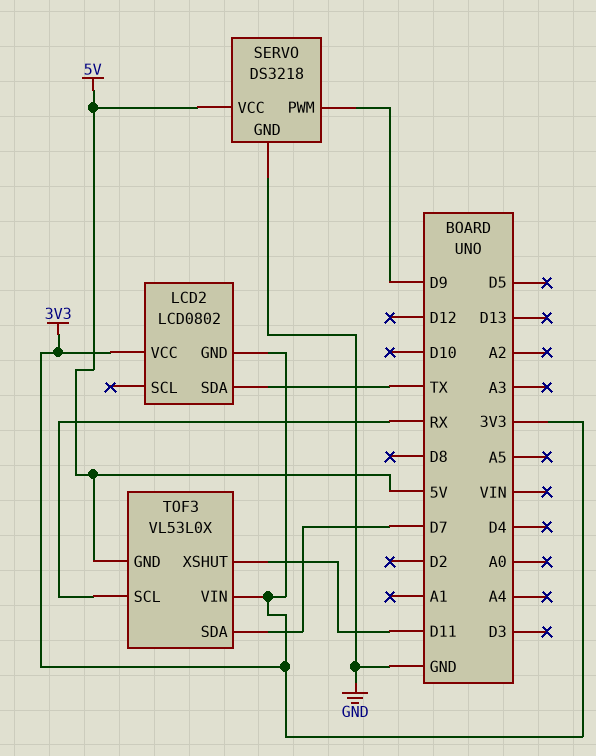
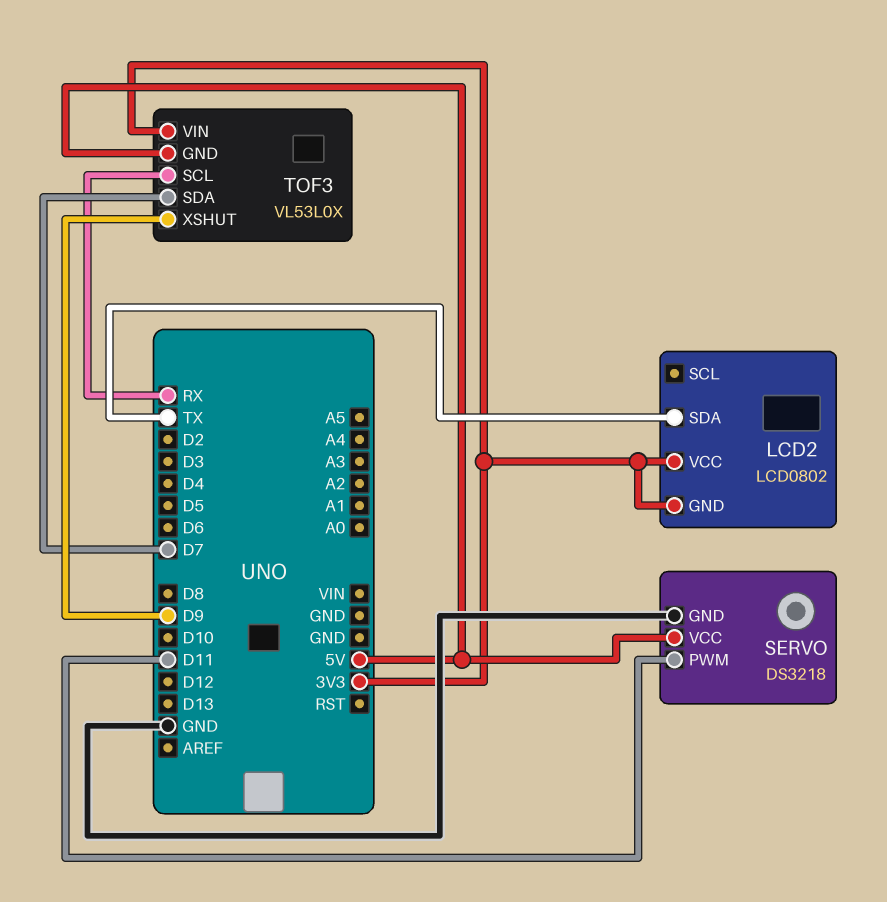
SERVO pin PWM: D9 -> D11
TOF3 pin XSHUT: D11 -> D9

